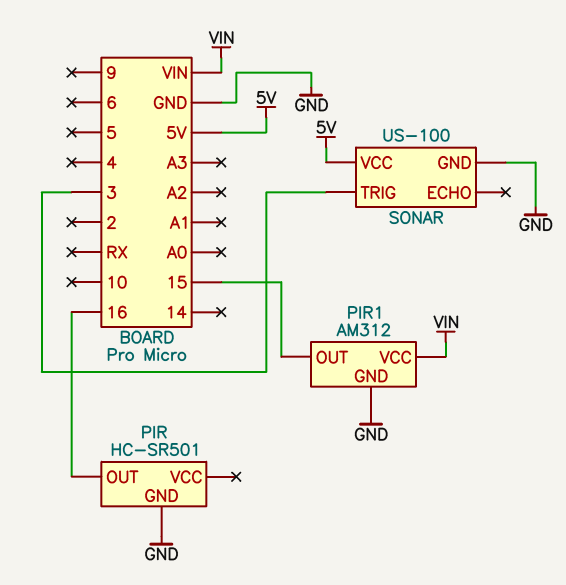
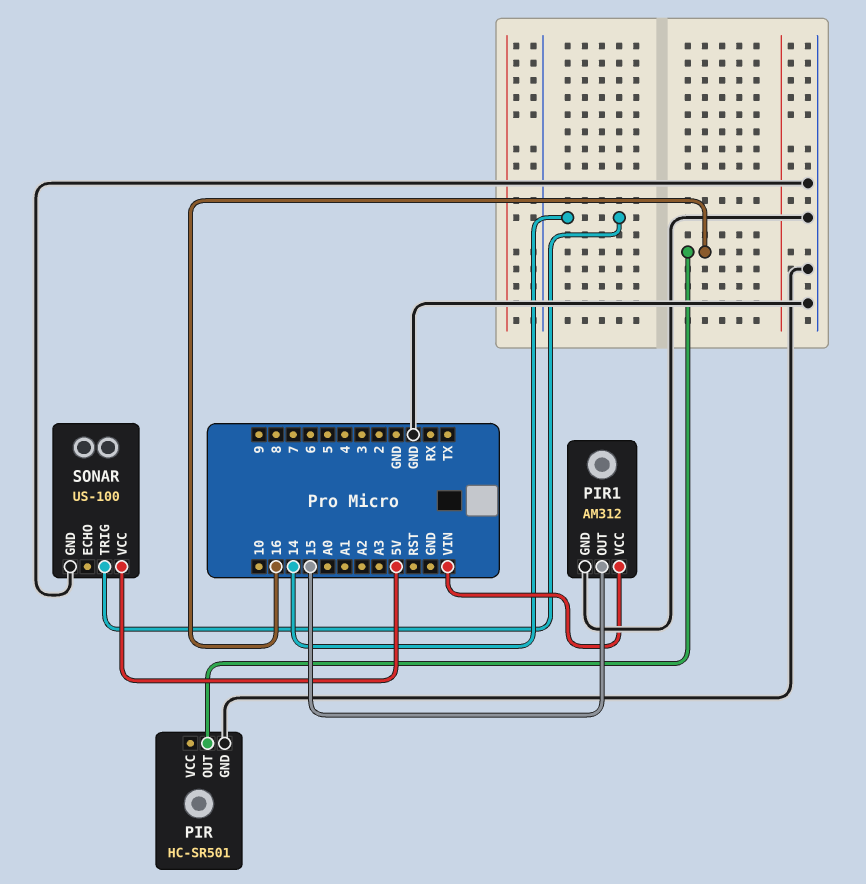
SONAR pin TRIG: 3 -> 14

